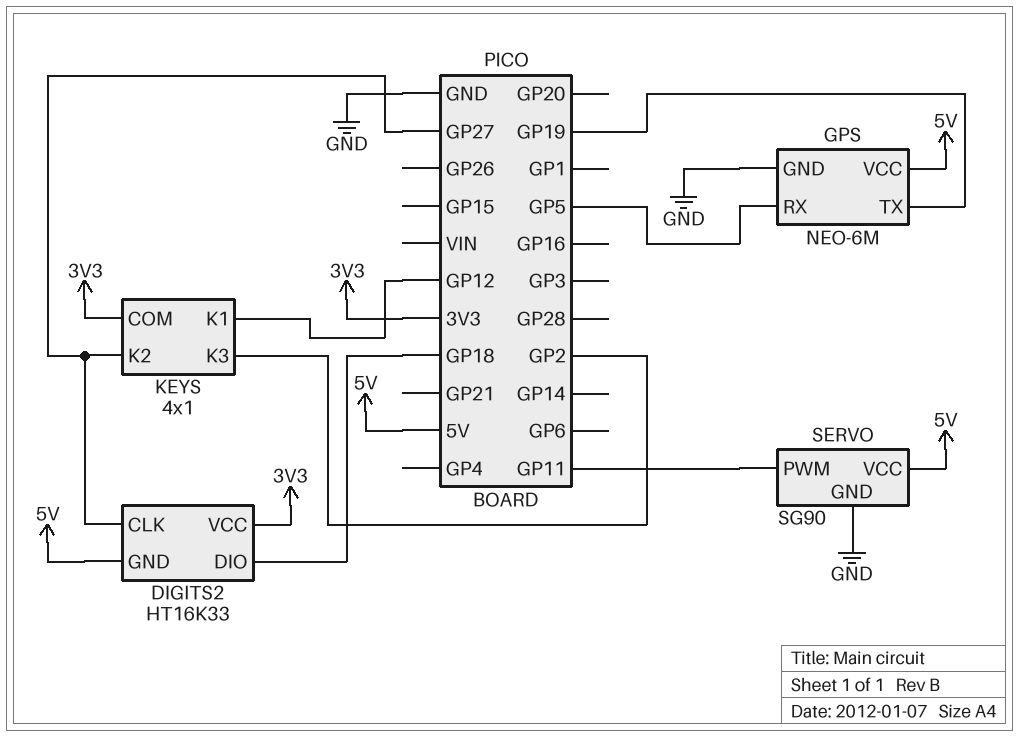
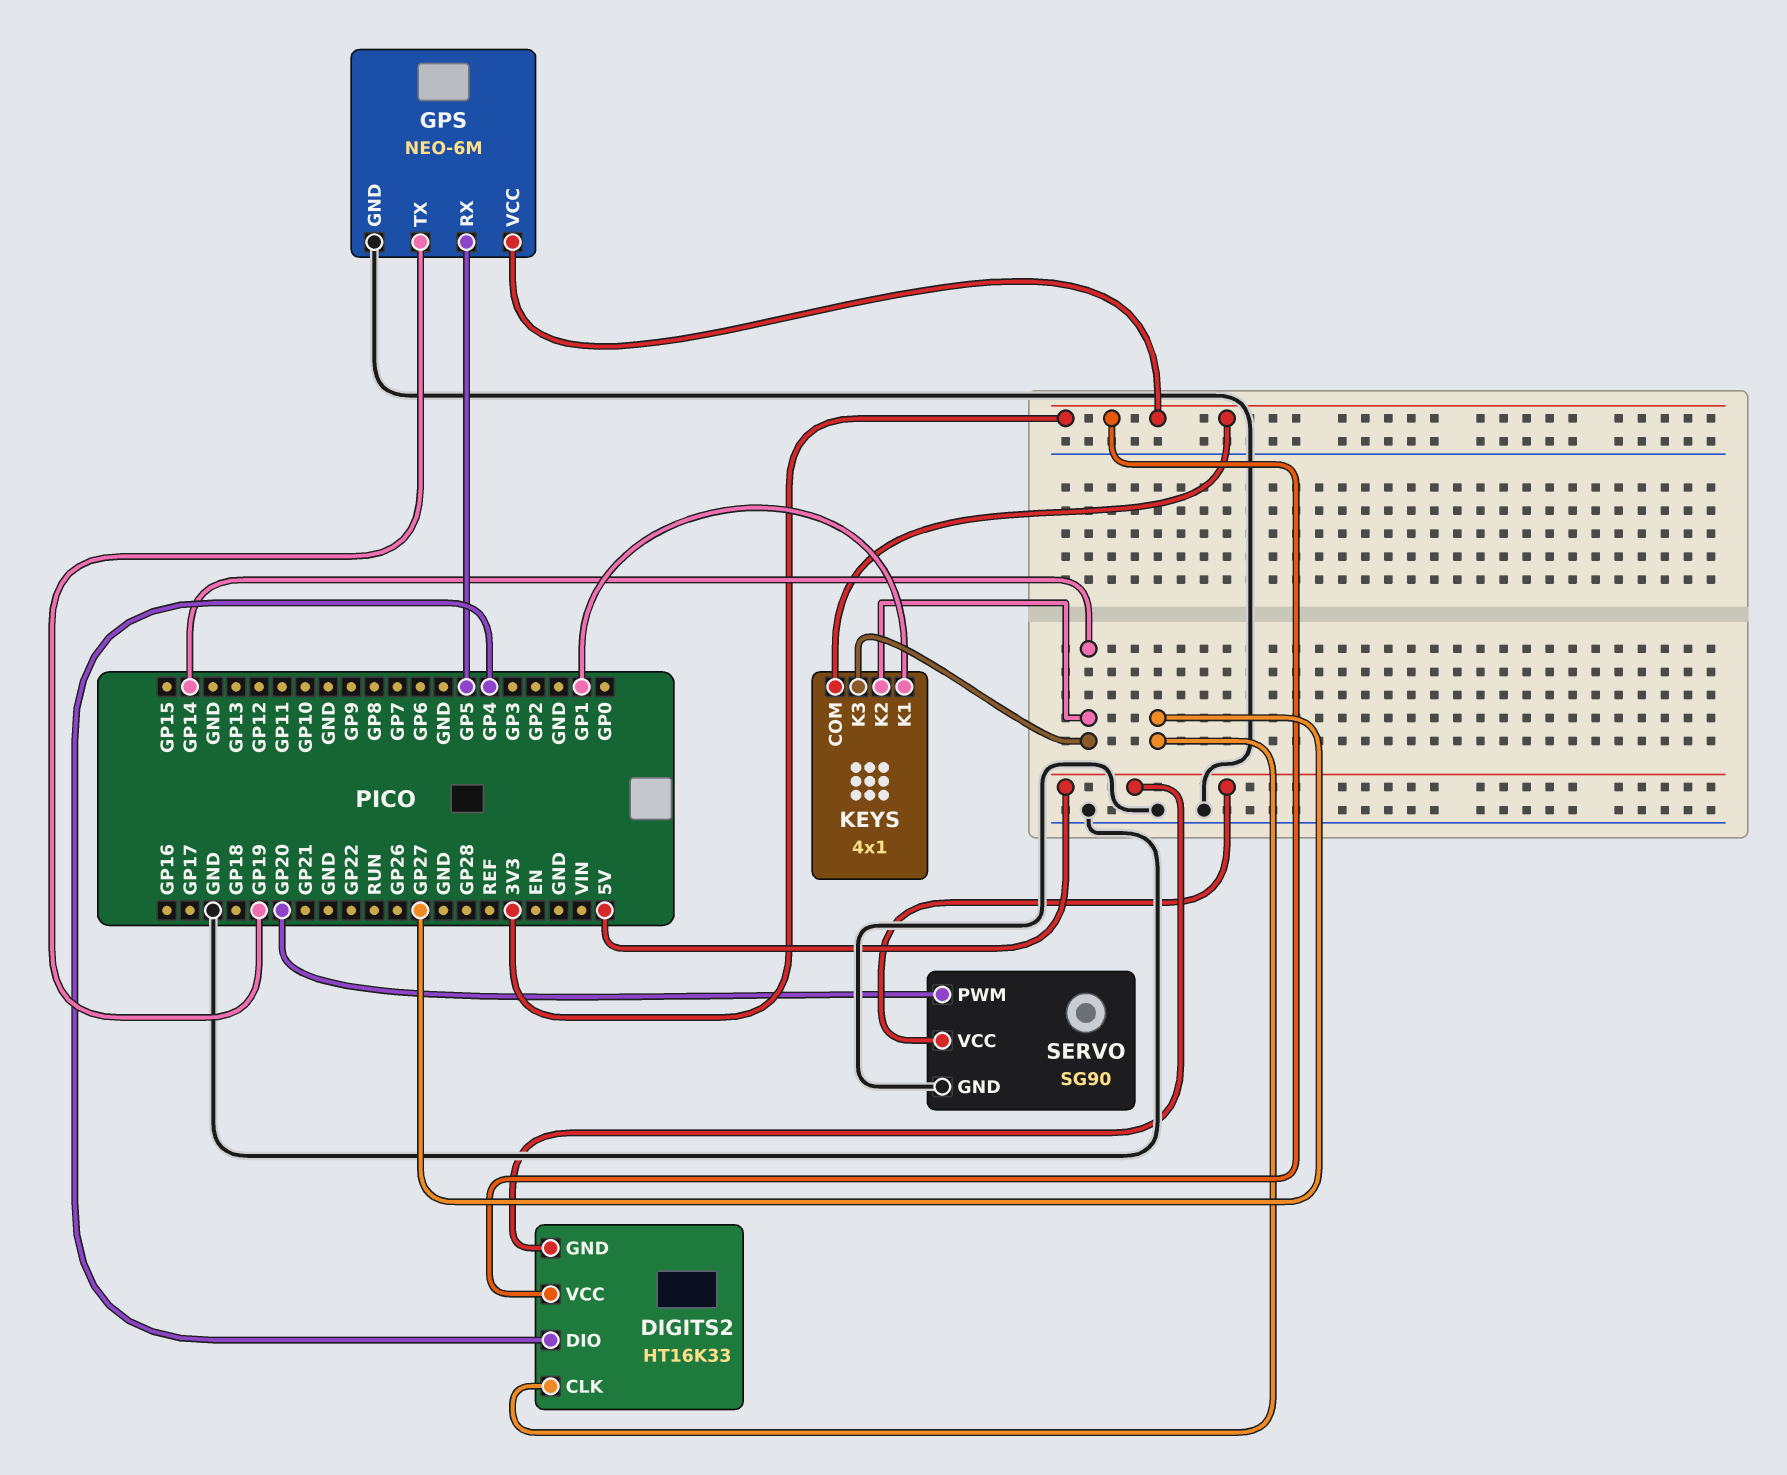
DIGITS2 pin DIO: GP18 -> GP4
GPS pin VCC: 5V -> 3V3
KEYS pin K1: GP12 -> GP1
KEYS pin K2: GP27 -> GP14
KEYS pin K3: GP2 -> GP14
SERVO pin PWM: GP11 -> GP20

